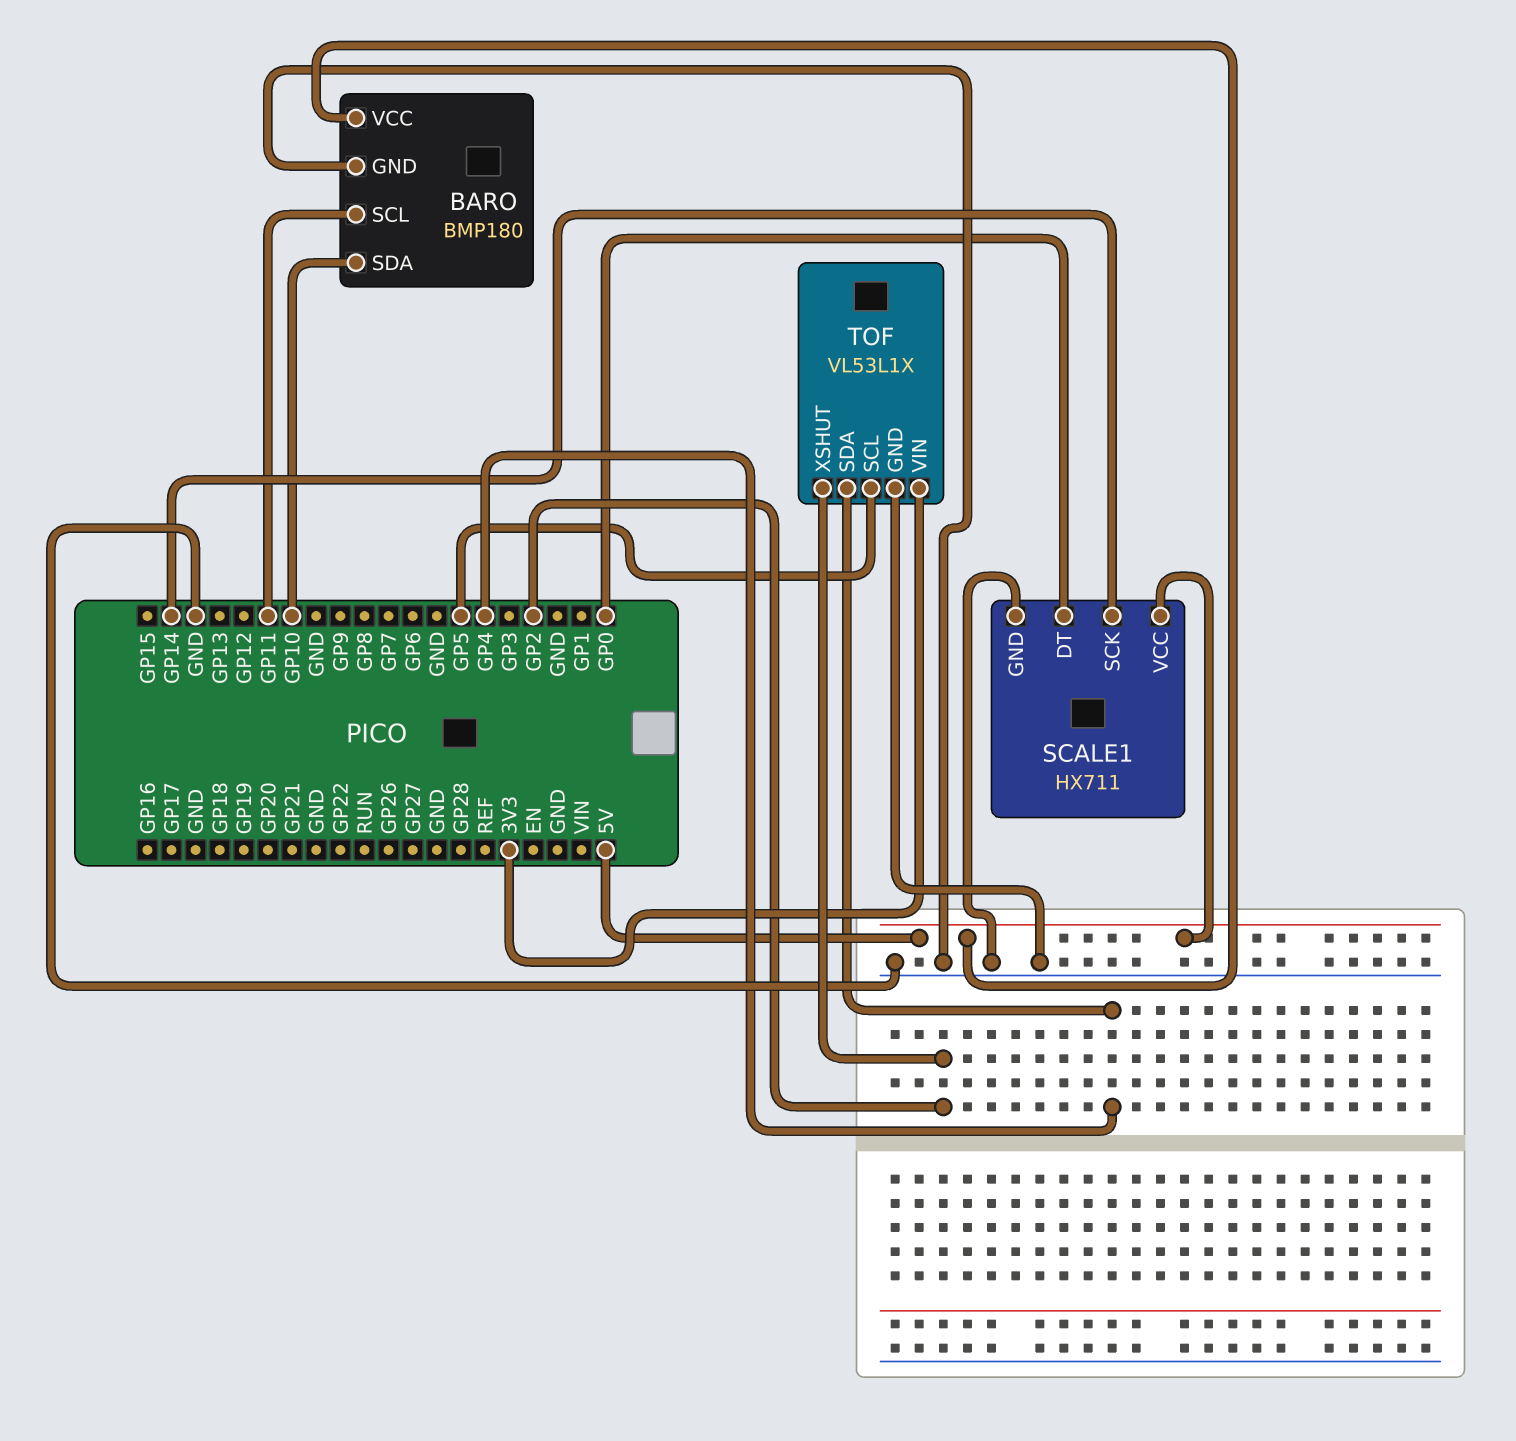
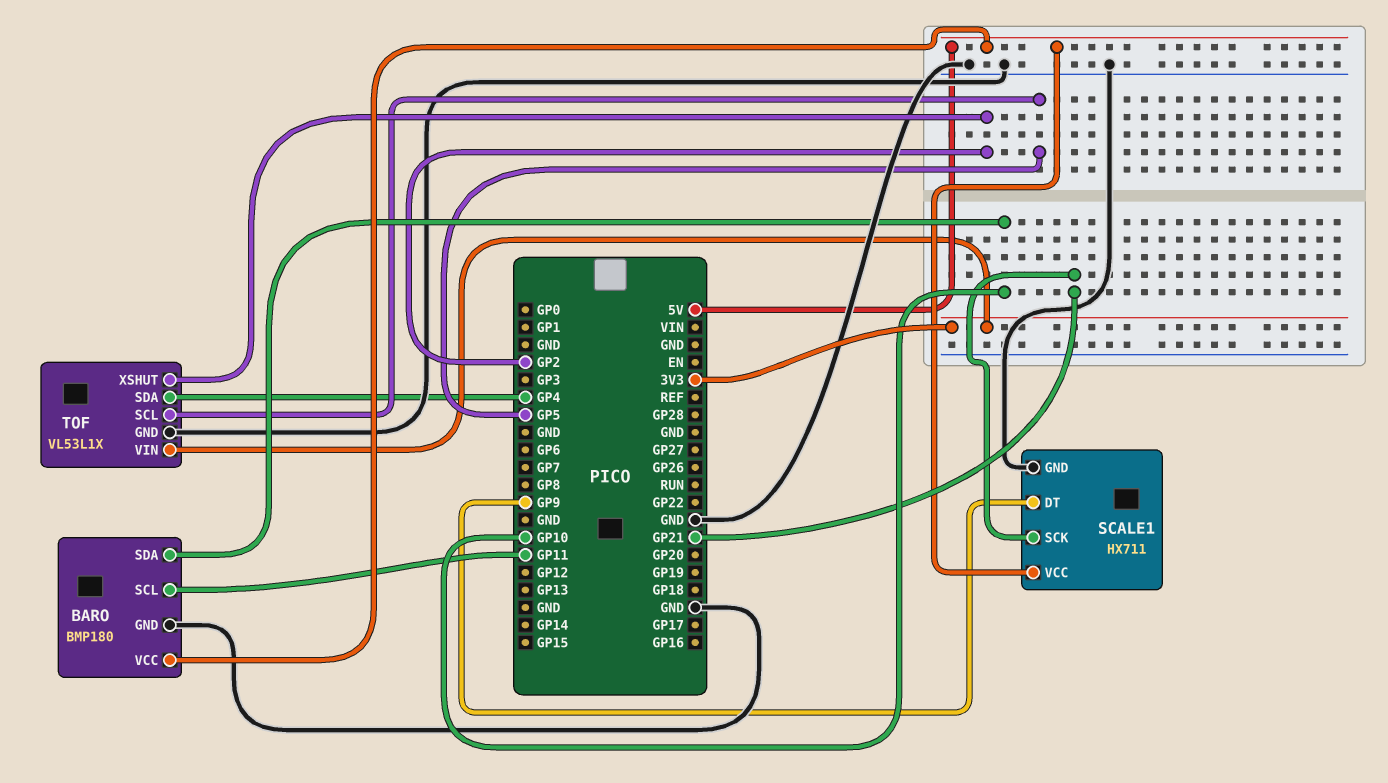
SCALE1 pin DT: GP0 -> GP9
SCALE1 pin SCK: GP14 -> GP21

